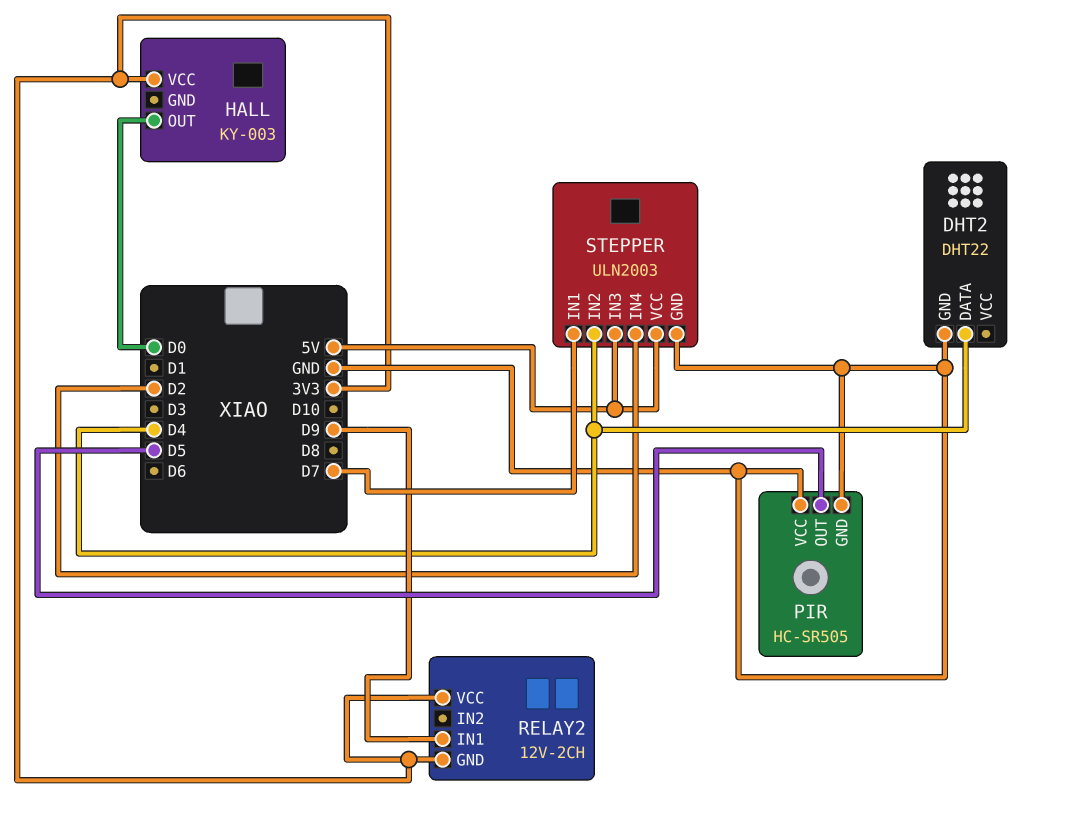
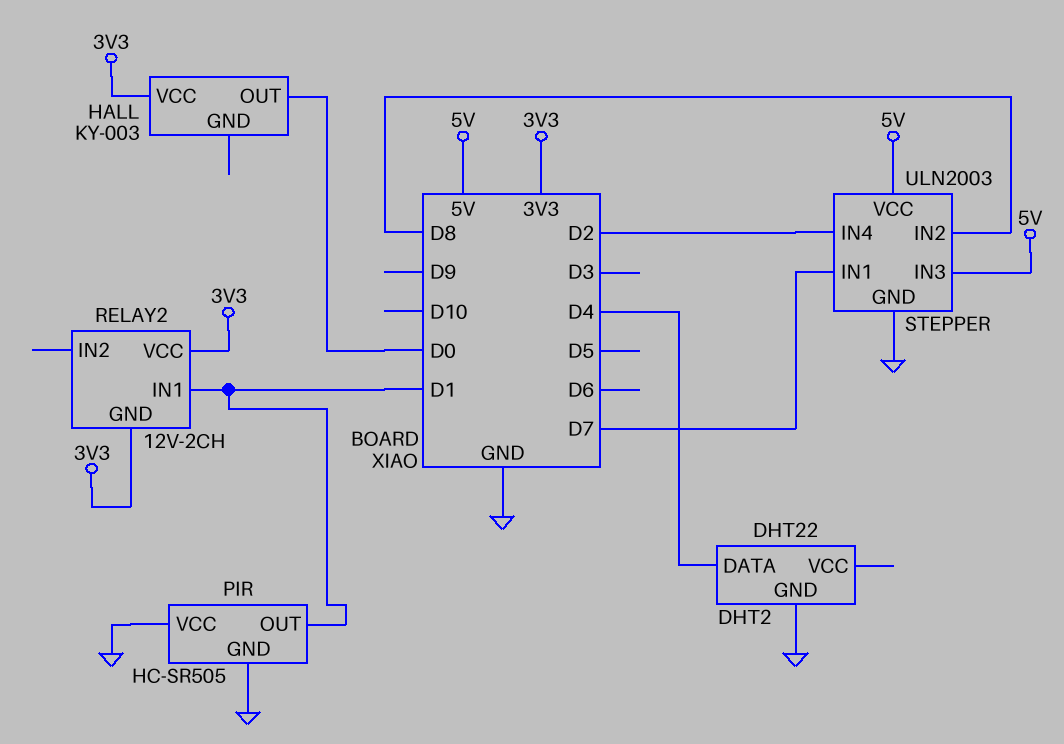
PIR pin OUT: D5 -> D1
RELAY2 pin IN1: D9 -> D1
STEPPER pin IN2: D4 -> D8

